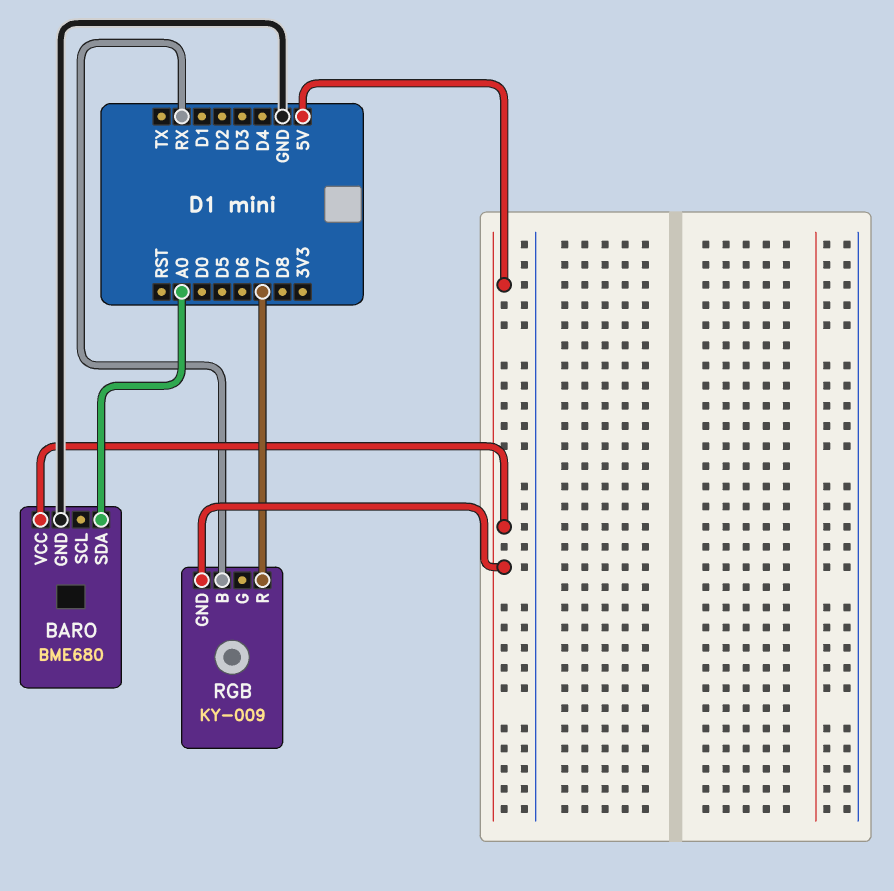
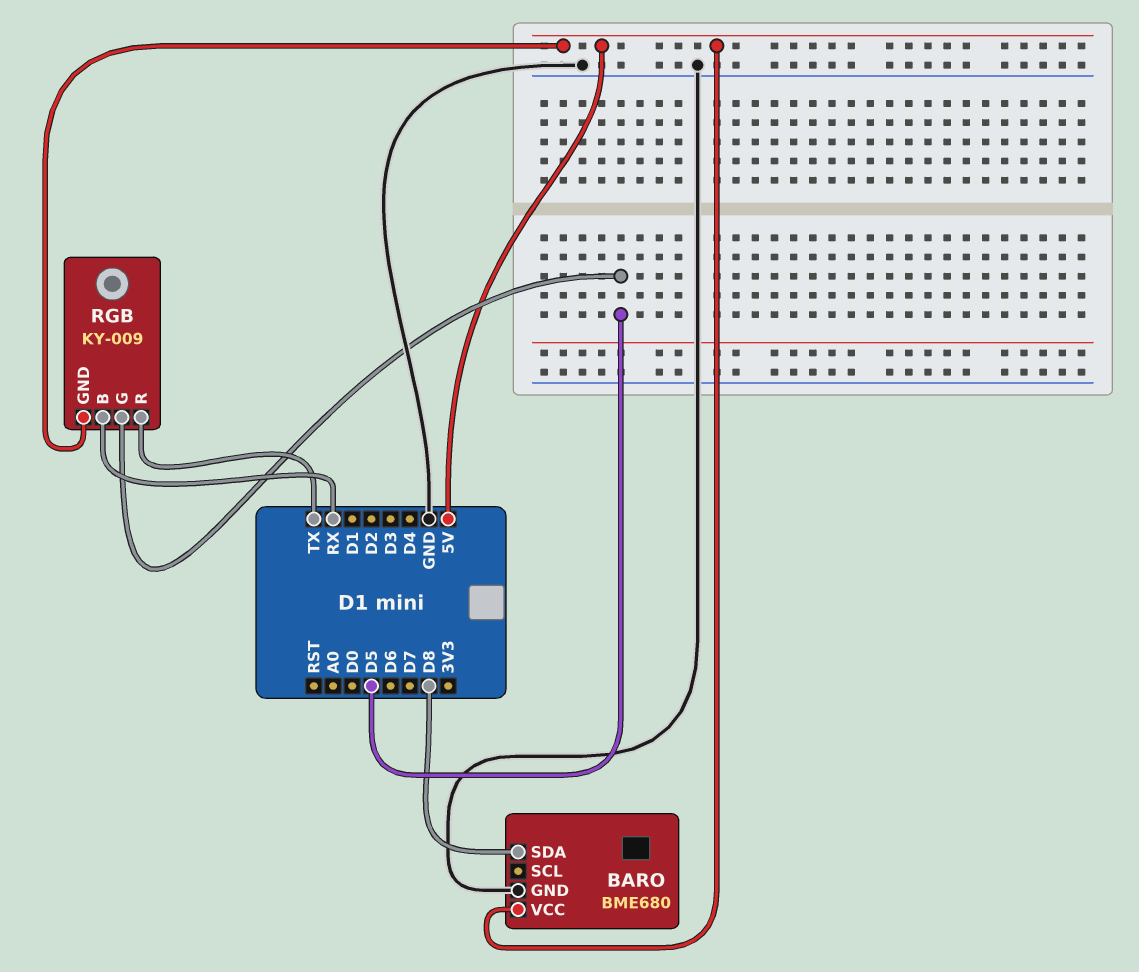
BARO pin SDA: A0 -> D8
RGB pin G: none -> D5
RGB pin R: D7 -> TX

